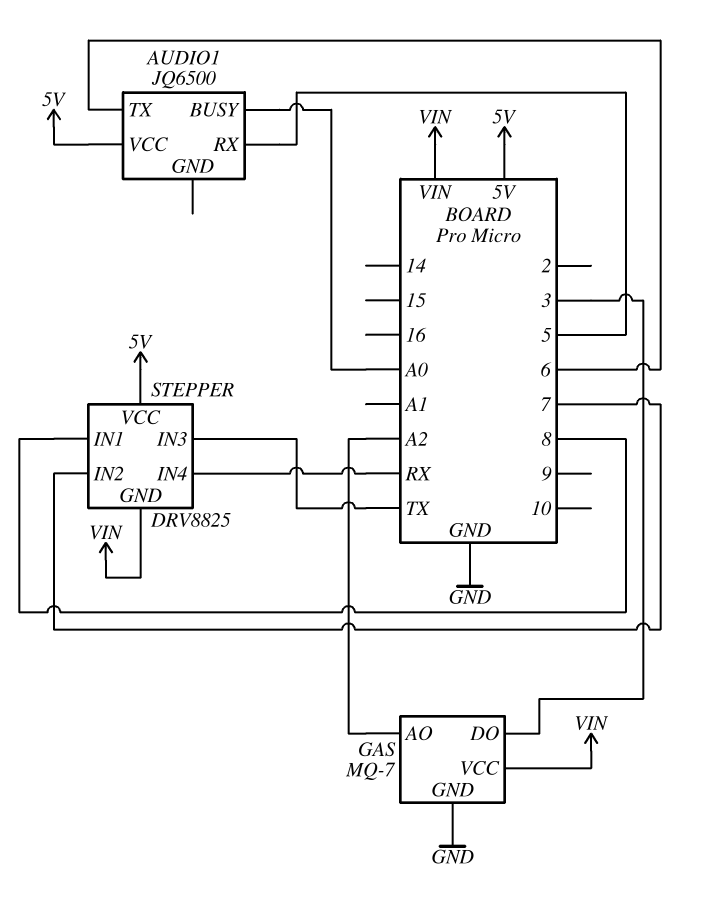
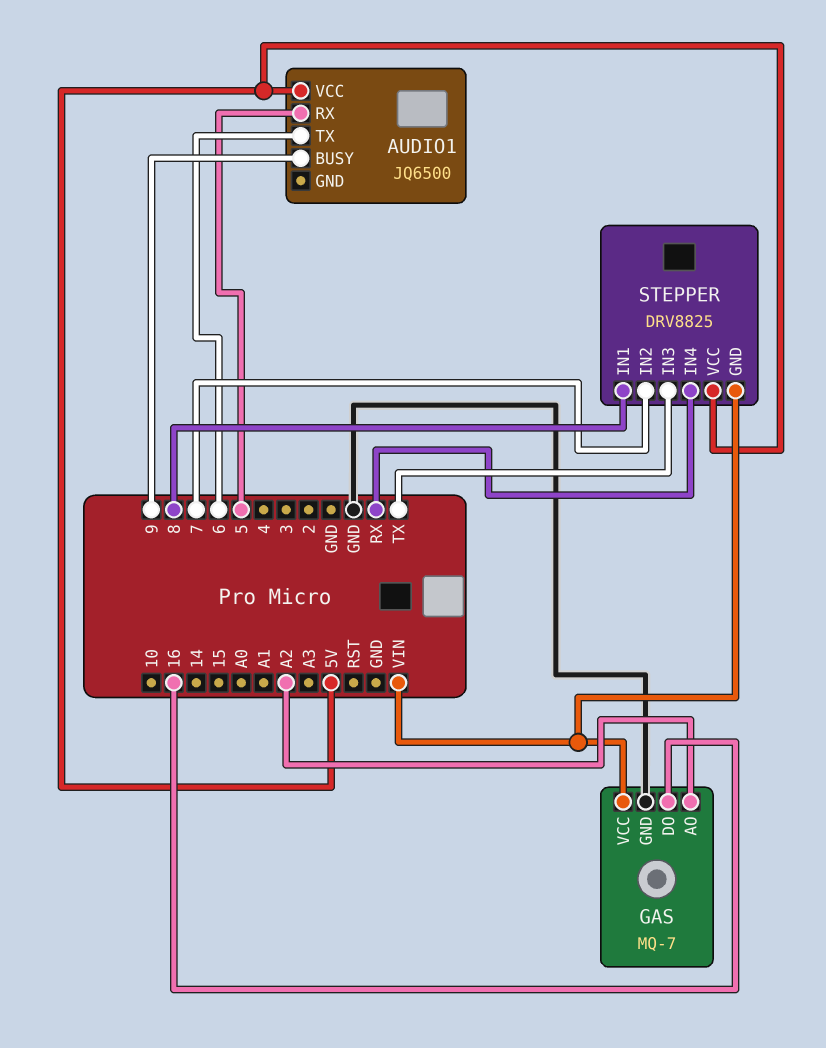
AUDIO1 pin BUSY: A0 -> 9
GAS pin DO: 3 -> 16

